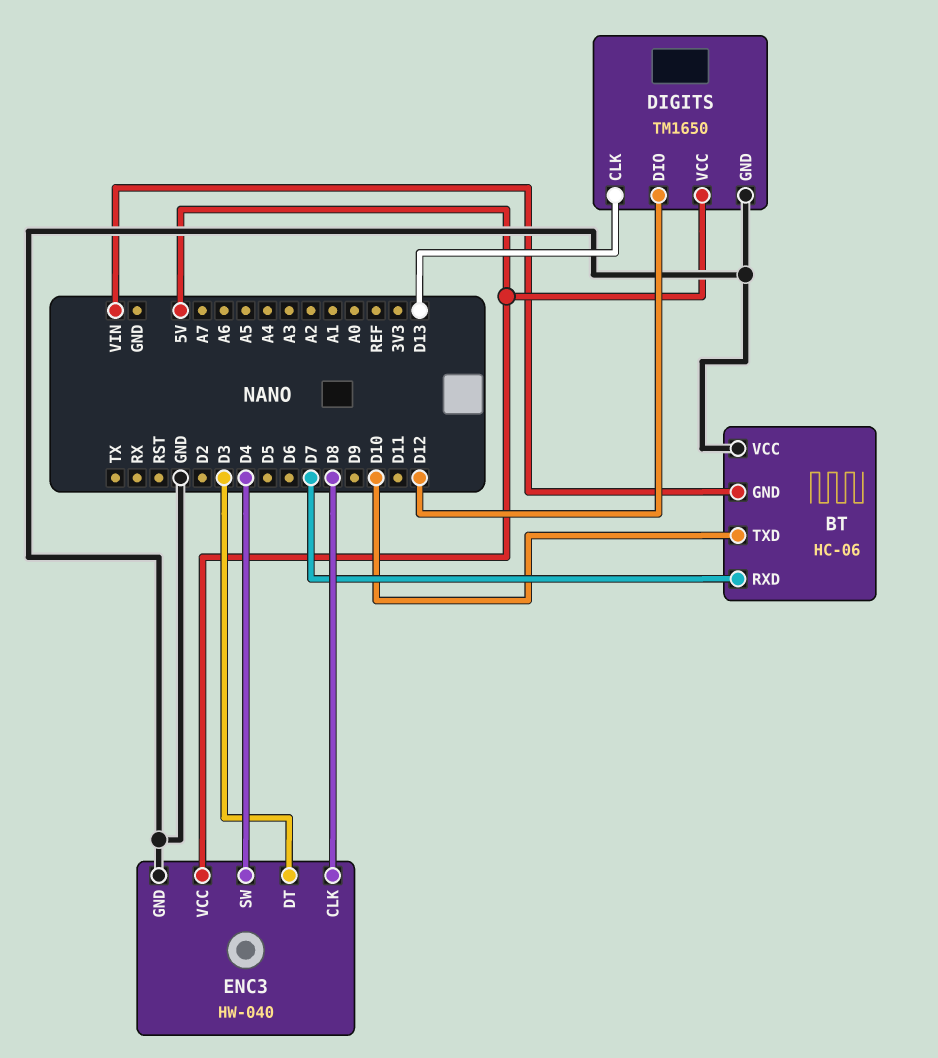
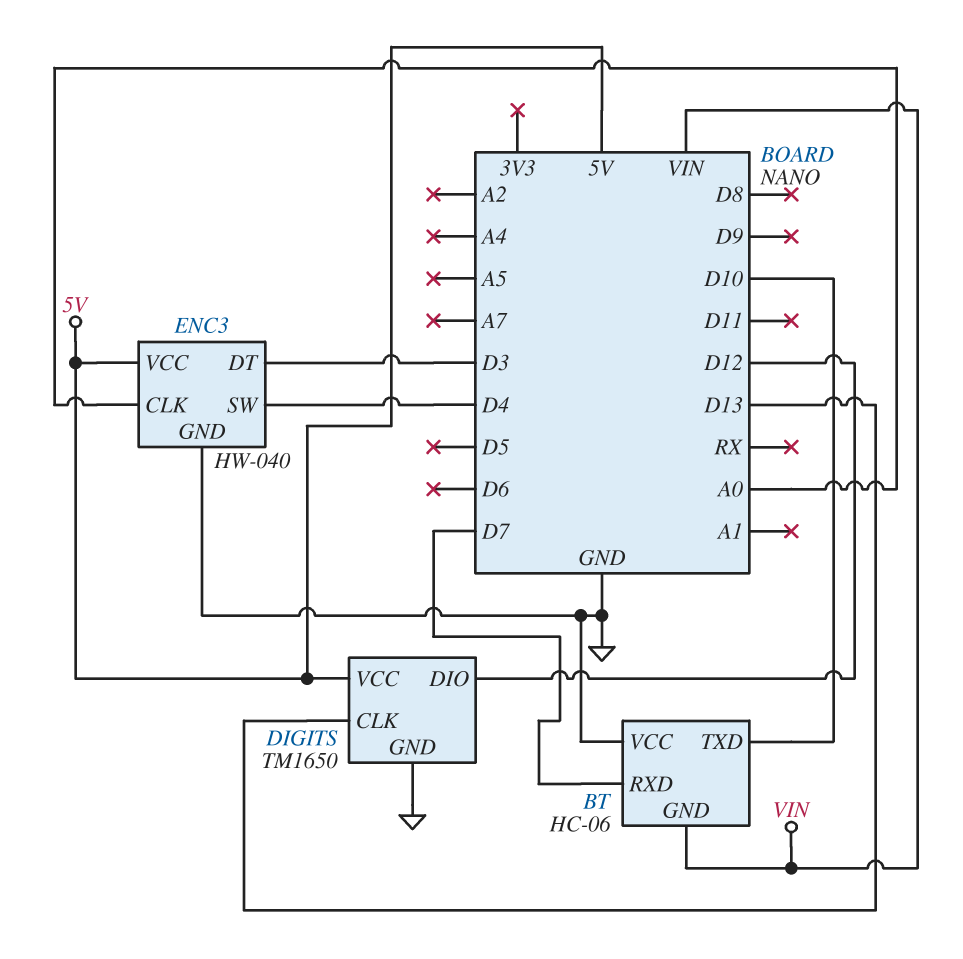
ENC3 pin CLK: D8 -> A0

